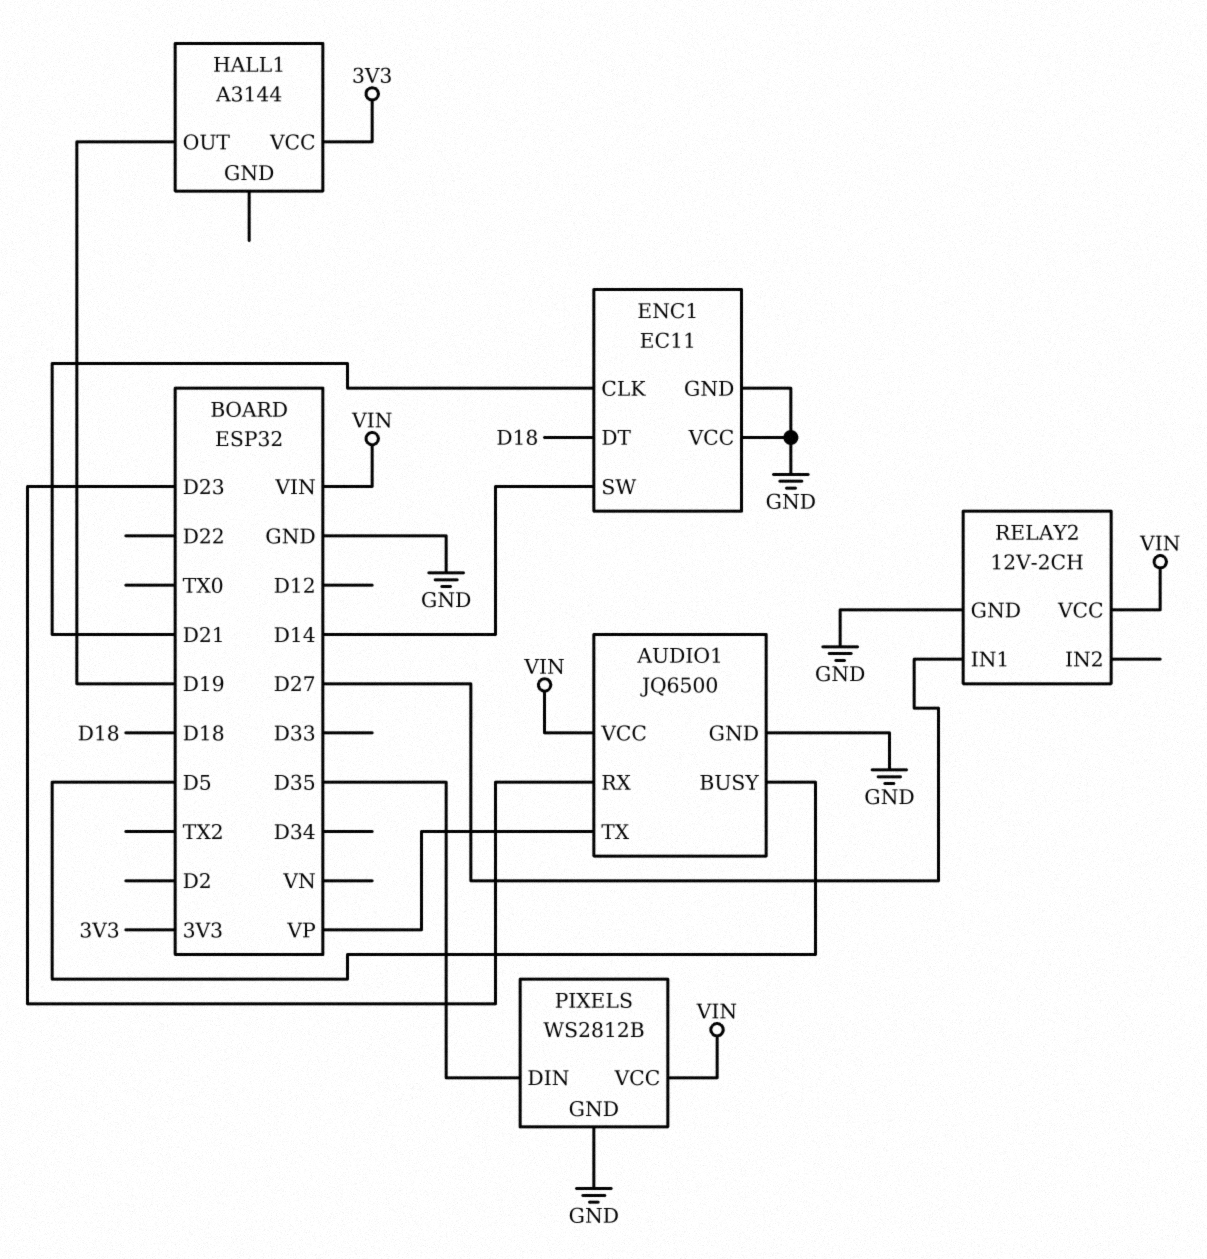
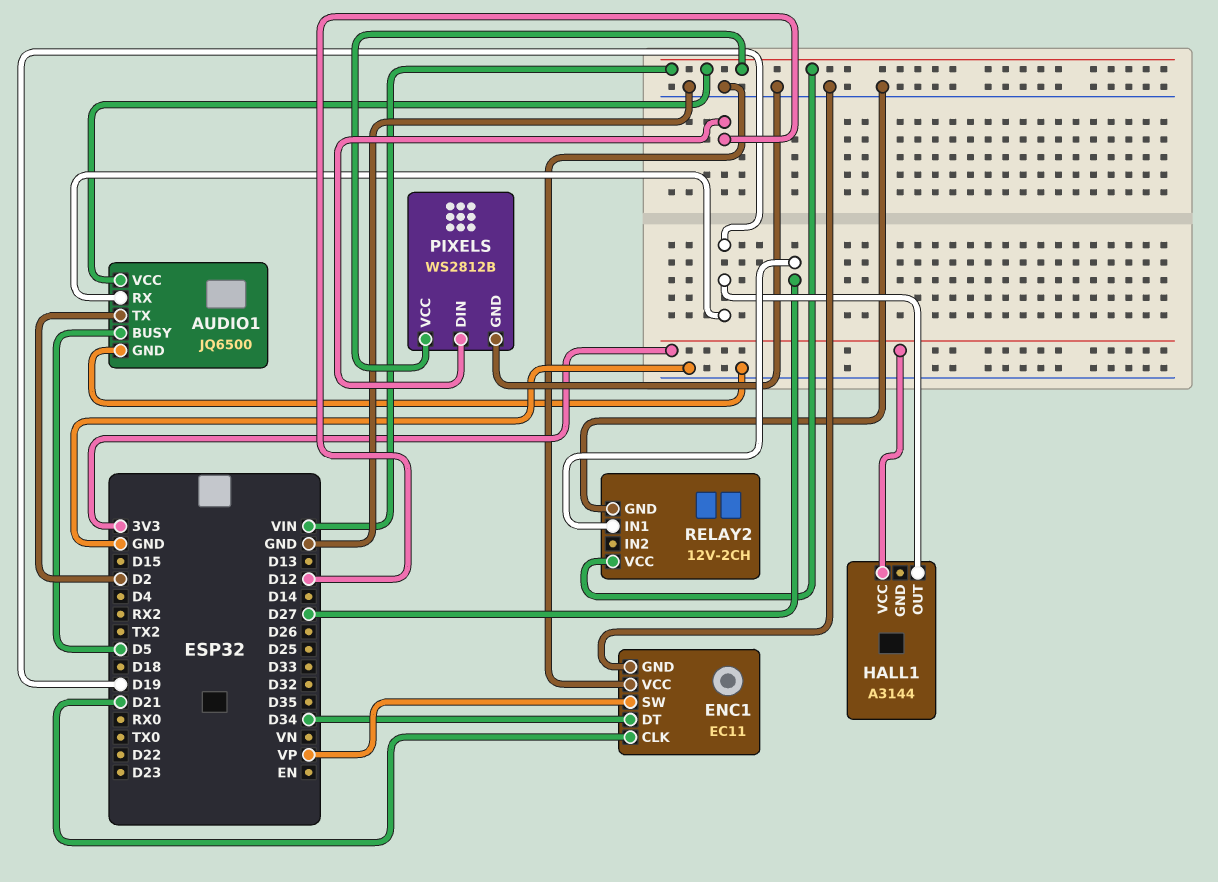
AUDIO1 pin RX: D23 -> D19
AUDIO1 pin TX: VP -> D2
ENC1 pin DT: D18 -> D34
ENC1 pin SW: D14 -> VP
PIXELS pin DIN: D35 -> D12

